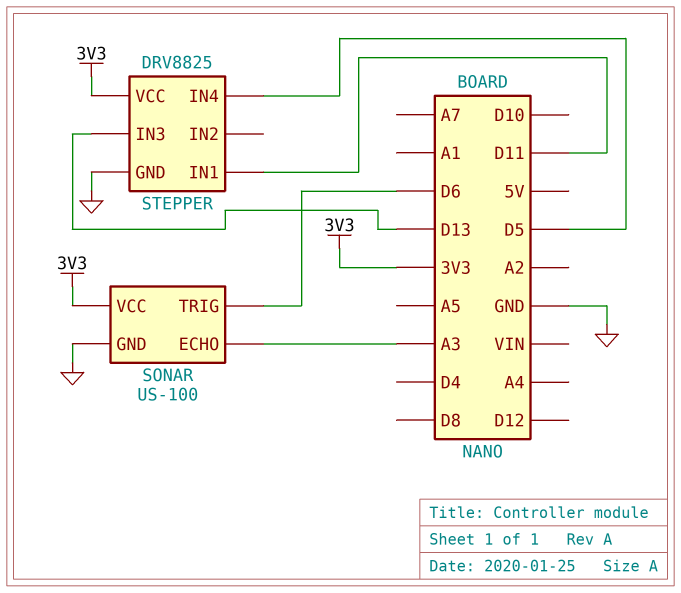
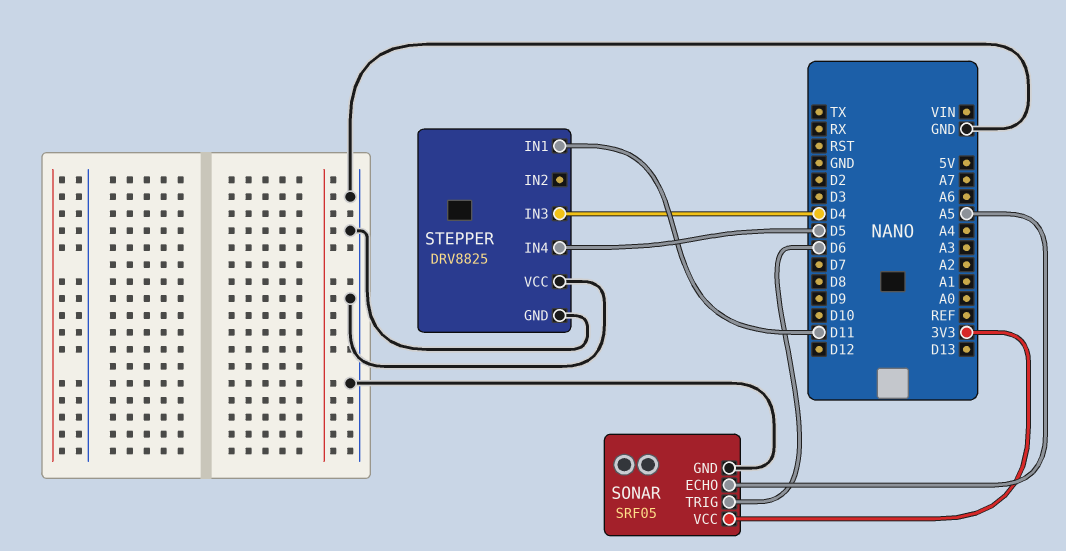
SONAR: US-100 -> SRF05
SONAR pin ECHO: A3 -> A5
STEPPER pin IN3: D13 -> D4
STEPPER pin VCC: 3V3 -> GND

